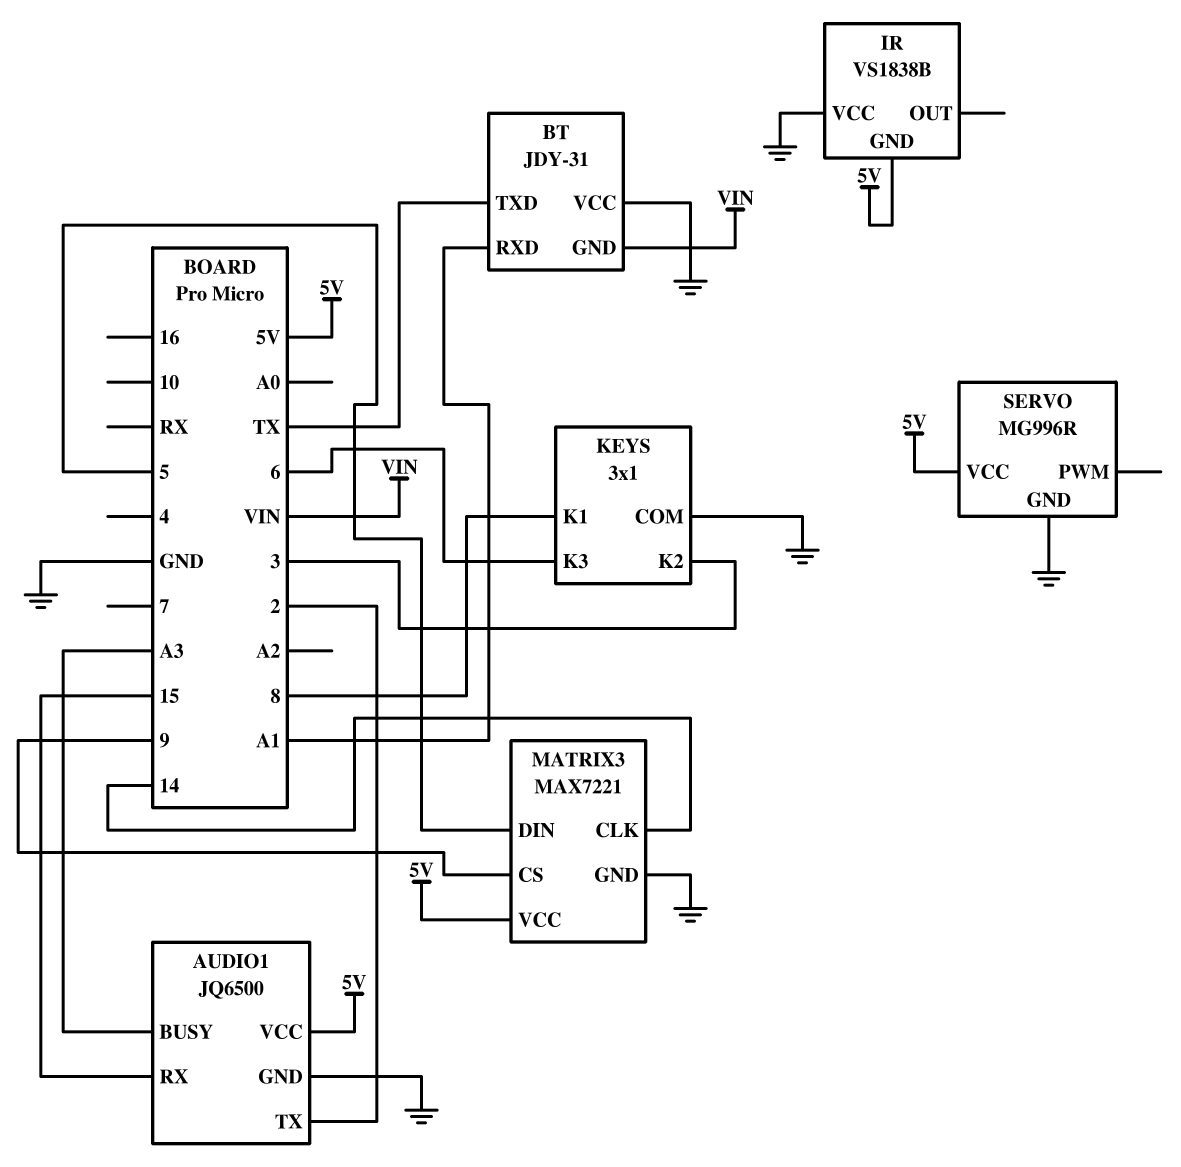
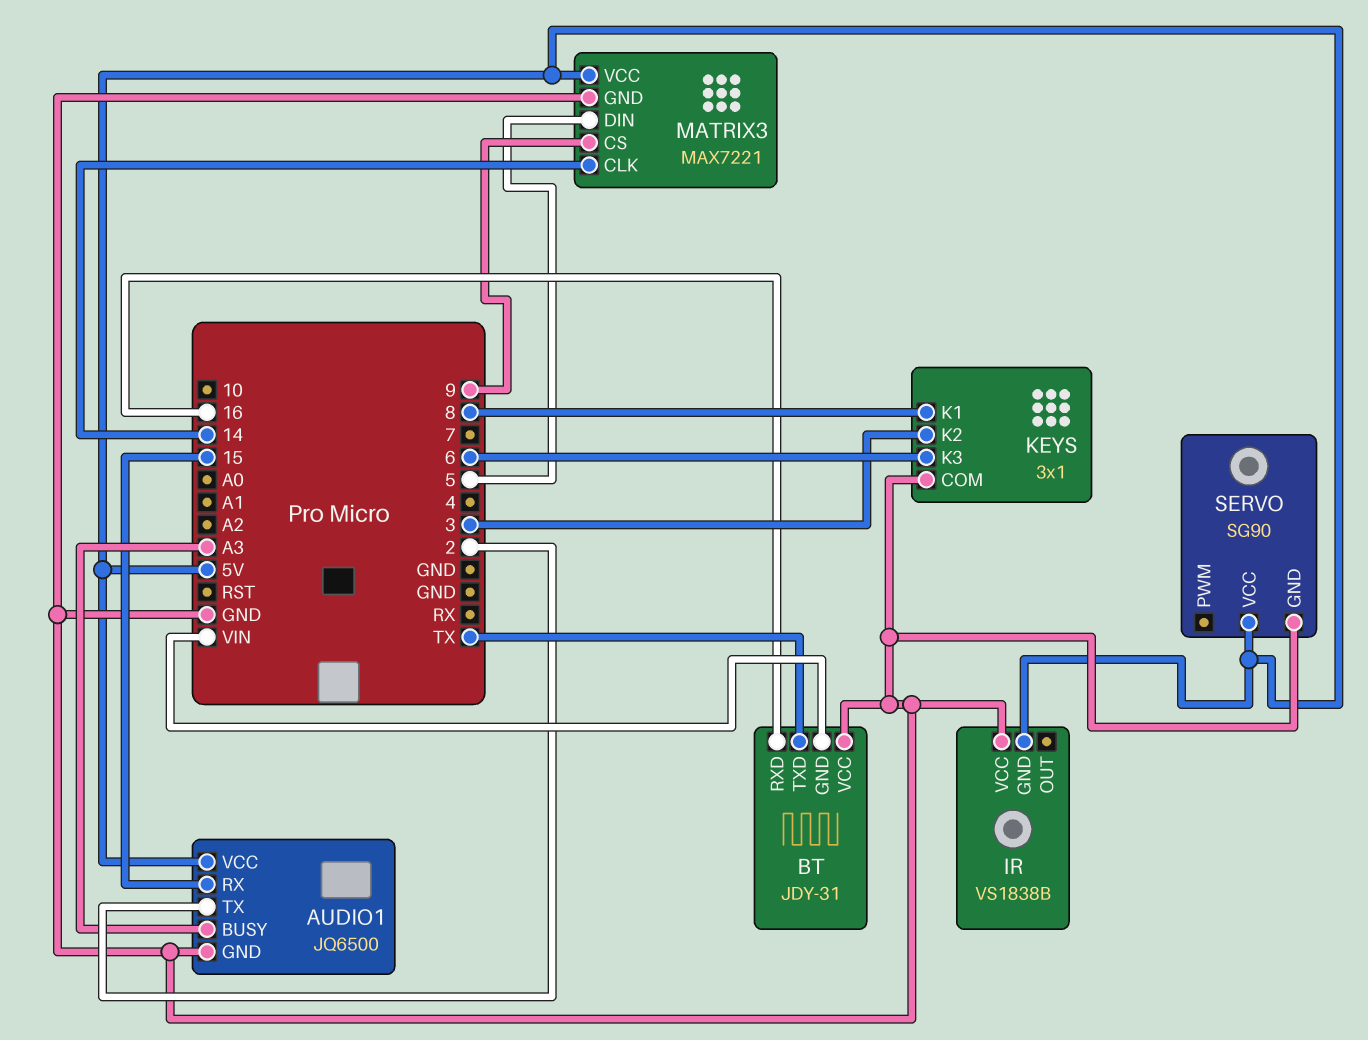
BT pin RXD: A1 -> 16
SERVO: MG996R -> SG90

